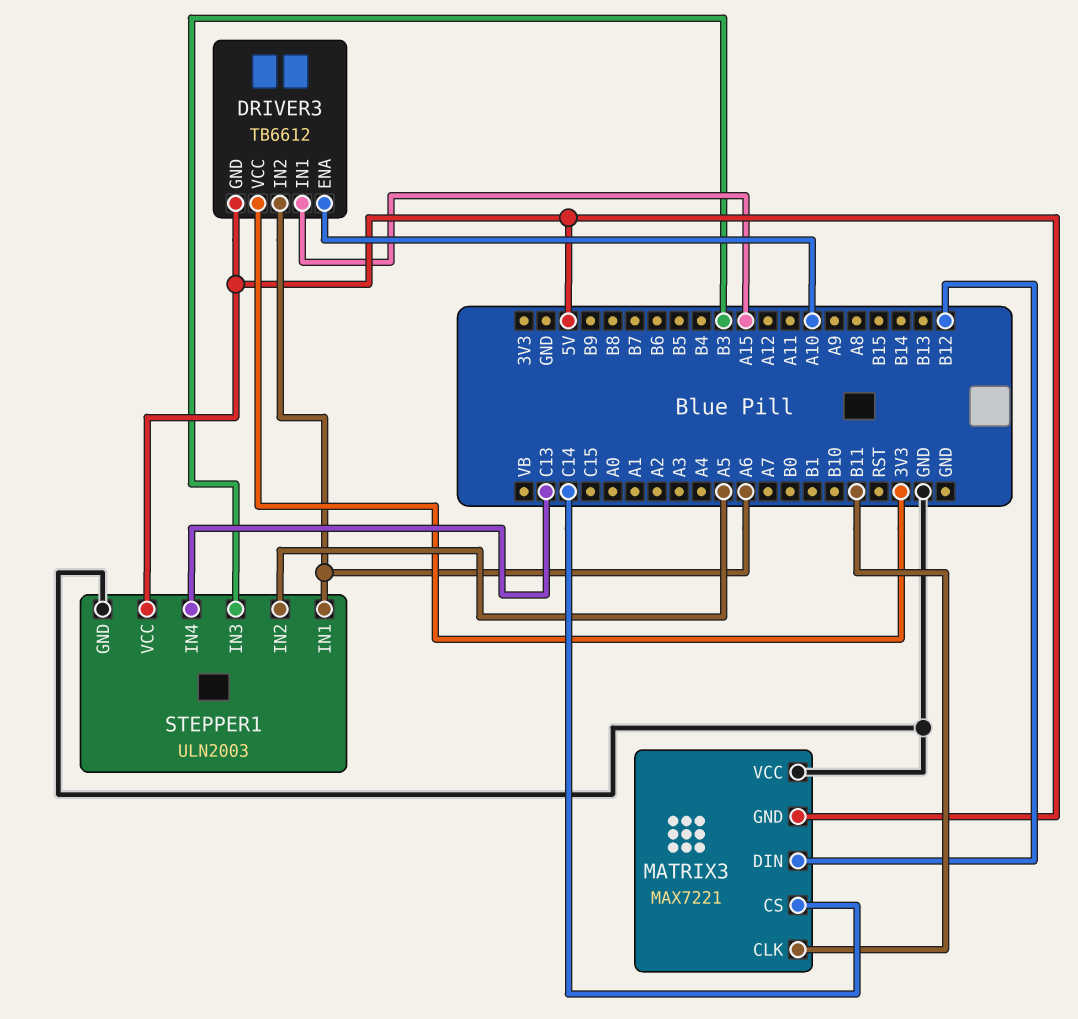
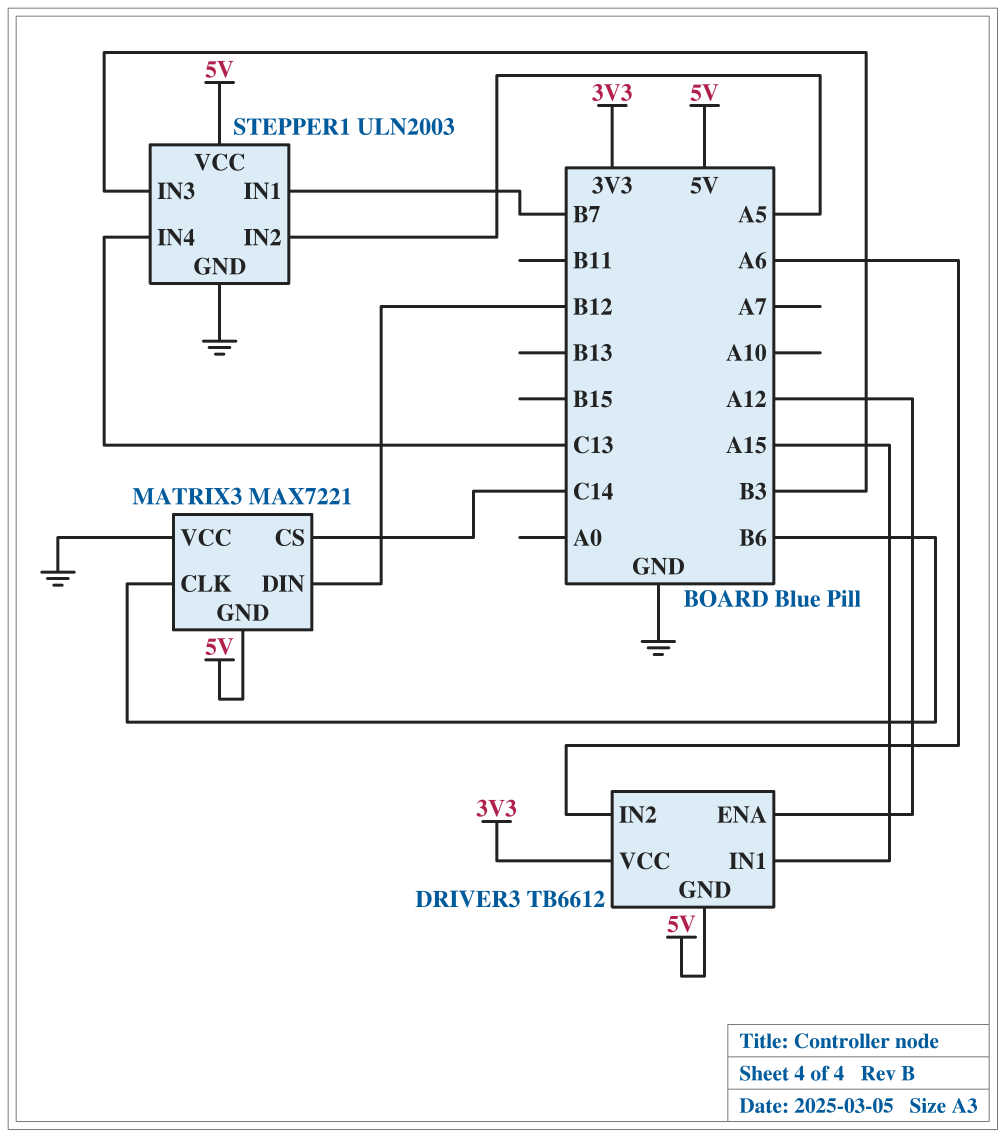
DRIVER3 pin ENA: A10 -> A12
MATRIX3 pin CLK: B11 -> B6
STEPPER1 pin IN1: A6 -> B7

